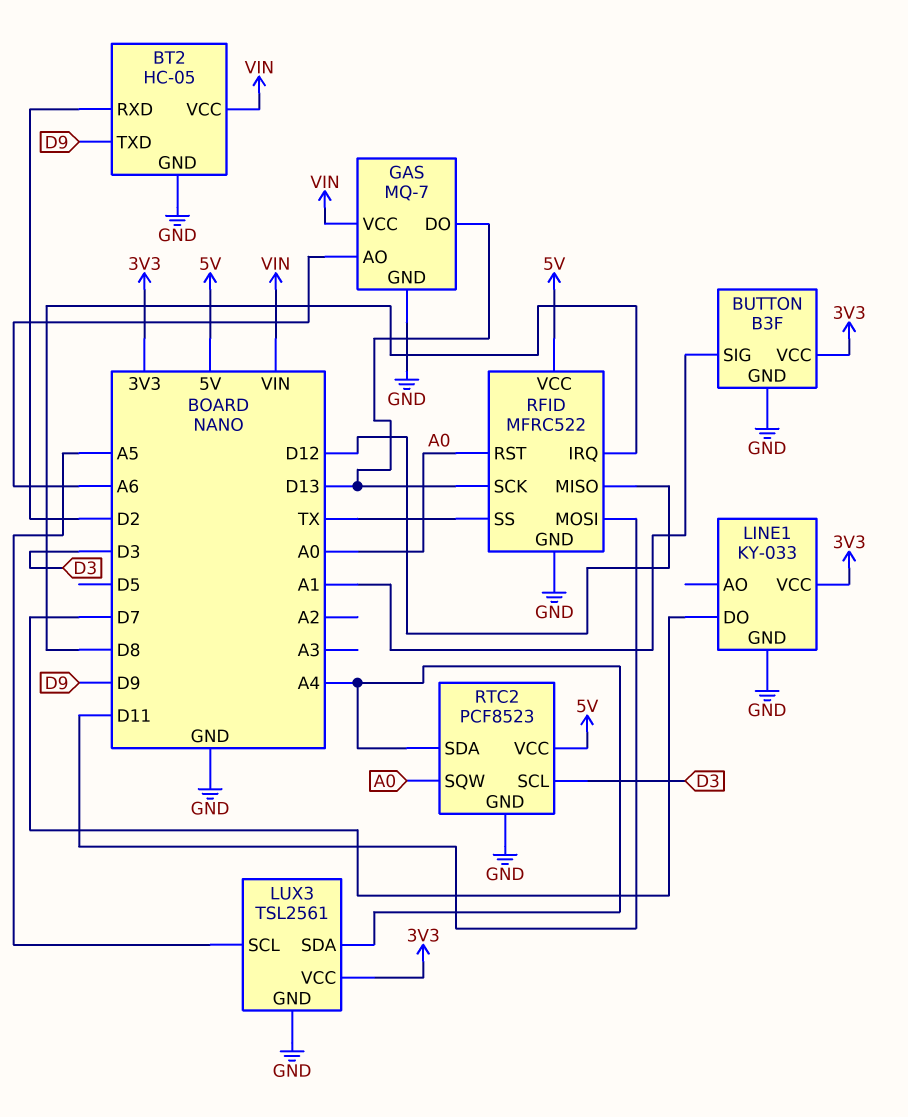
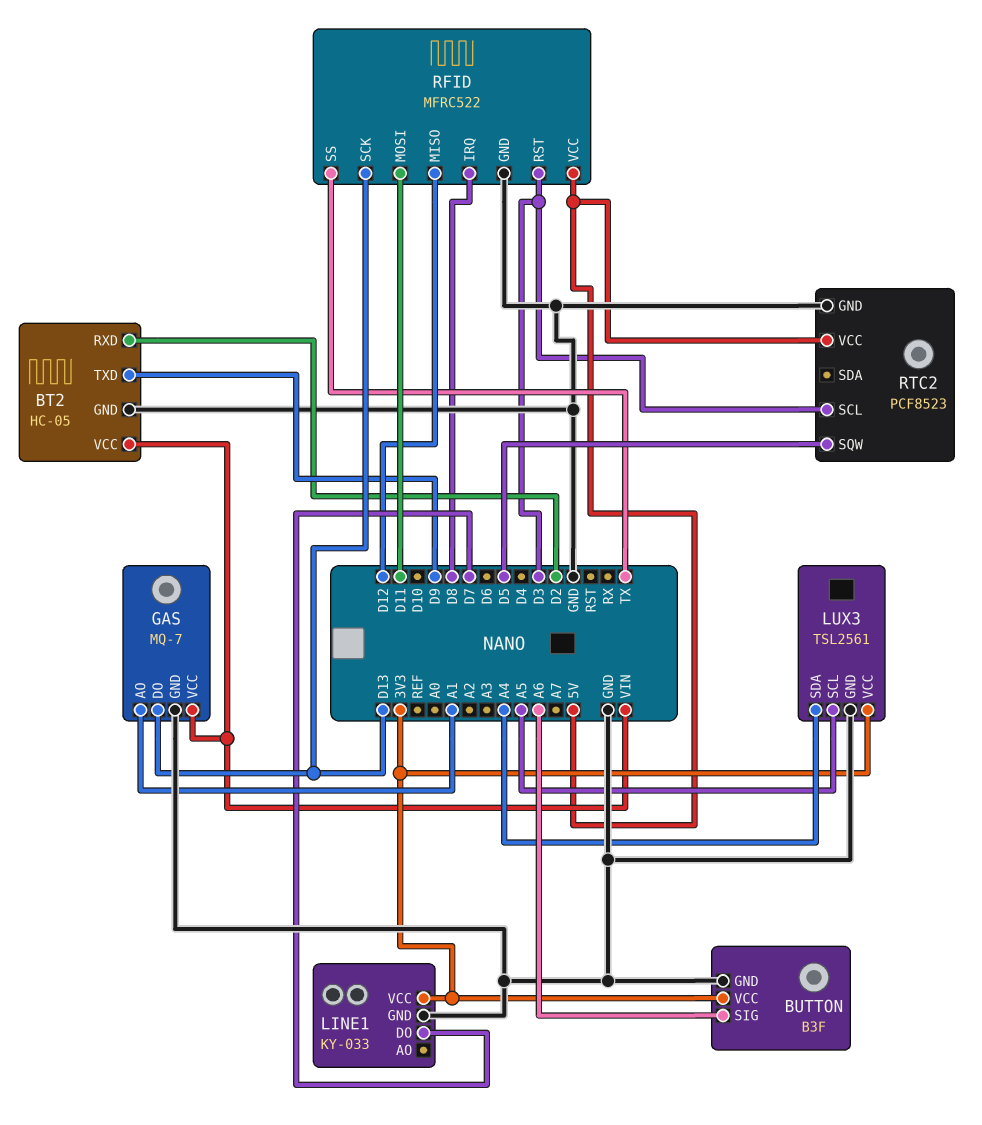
BUTTON pin SIG: A1 -> A6
GAS pin AO: A6 -> A1
RFID pin RST: A0 -> D3
RTC2 pin SDA: A4 -> none
RTC2 pin SQW: A0 -> D5

